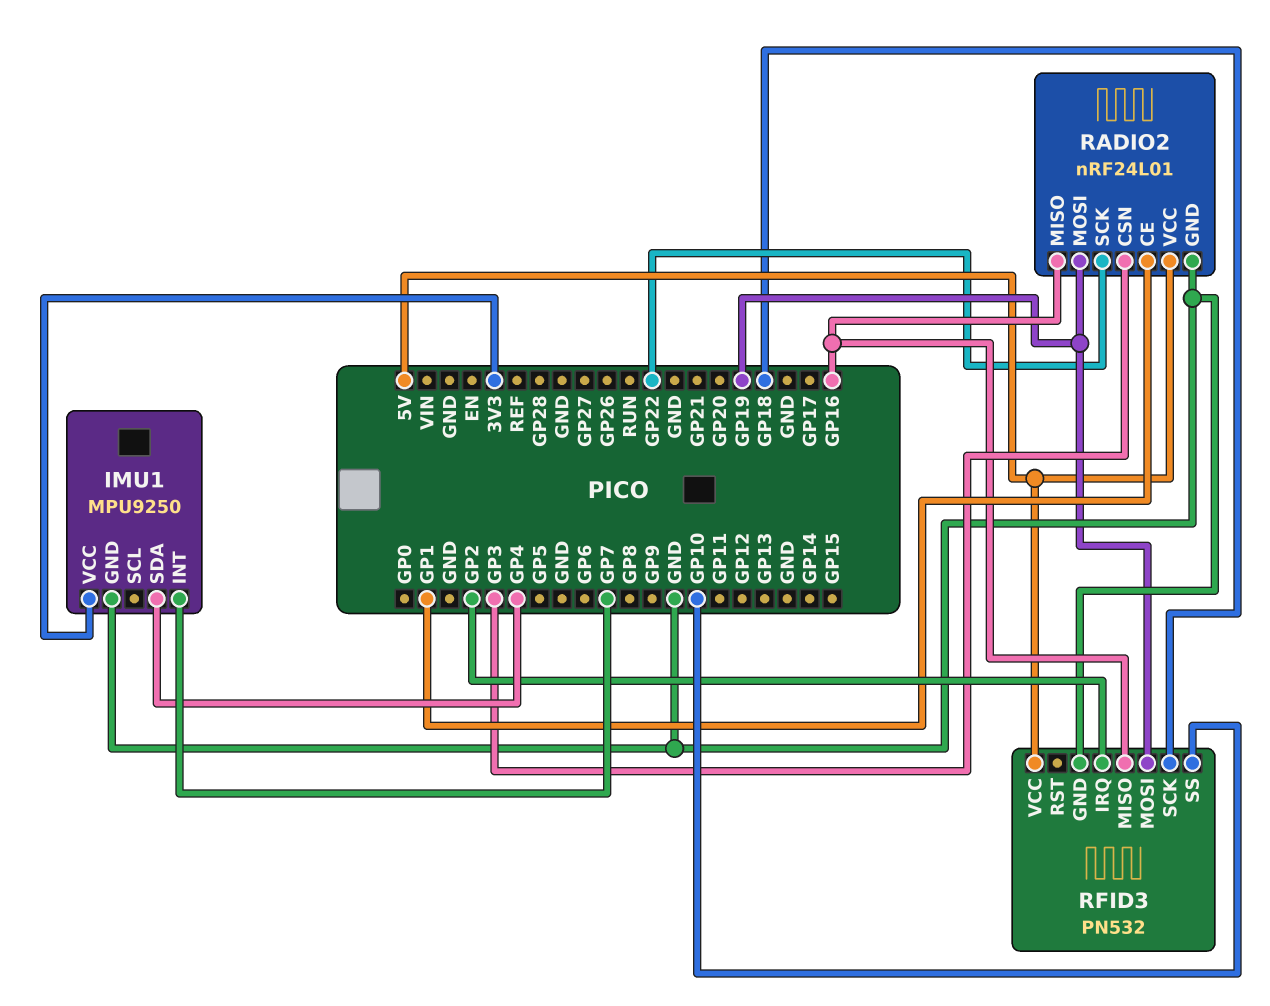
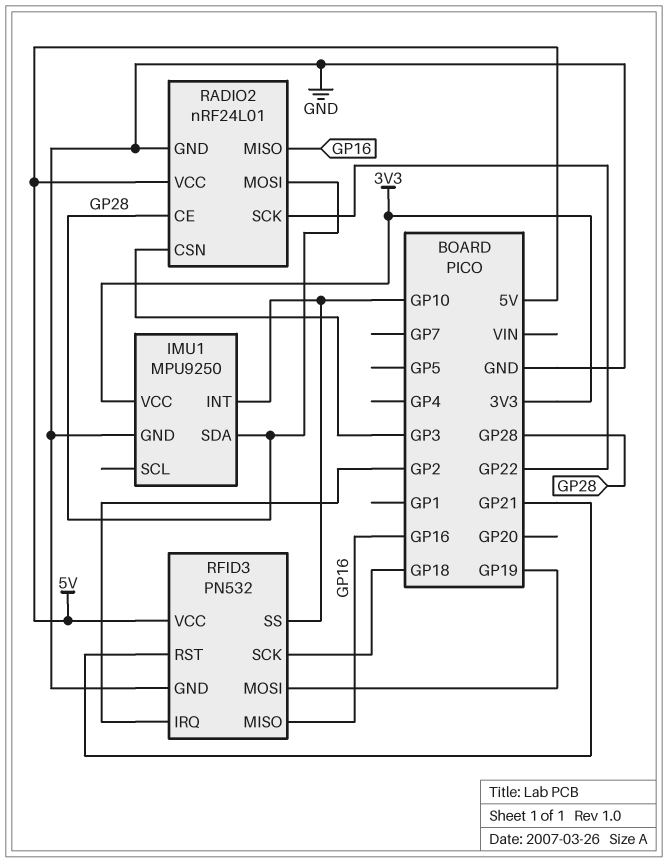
IMU1 pin INT: GP7 -> GP10
IMU1 pin SDA: GP4 -> GP28
RADIO2 pin CE: GP1 -> GP28
RADIO2 pin MOSI: GP19 -> GP28
RFID3 pin RST: none -> GP21

